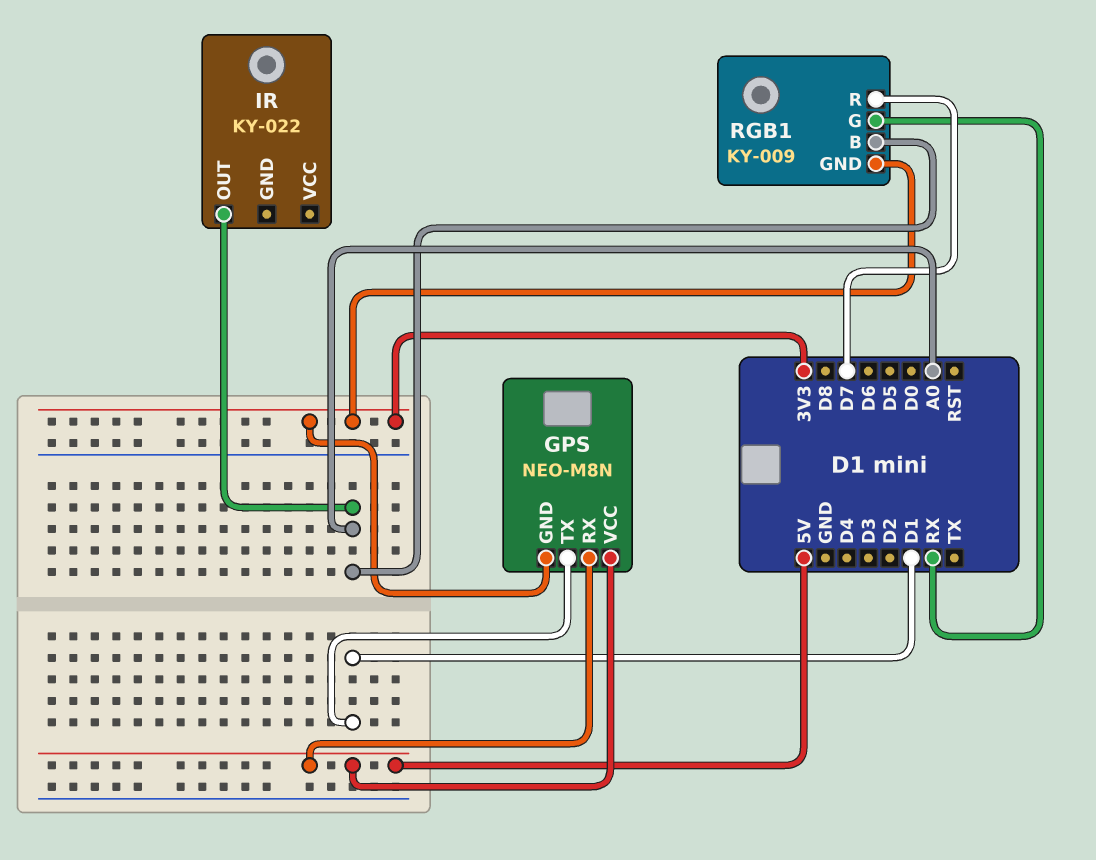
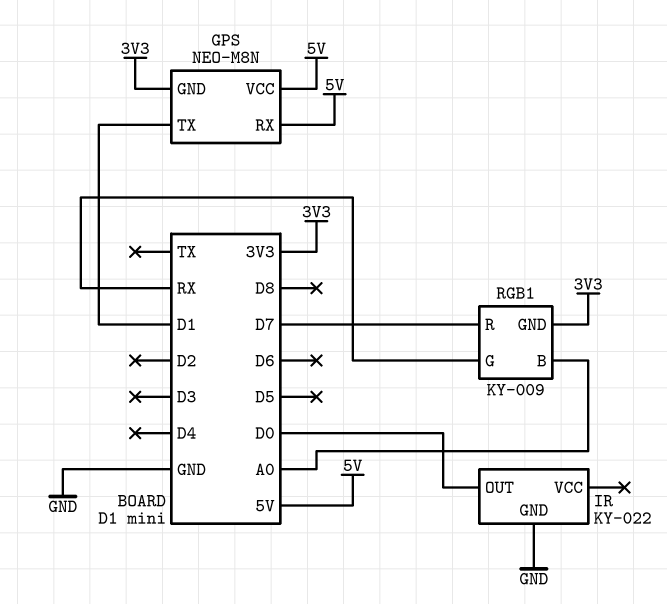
IR pin GND: none -> GND
IR pin OUT: A0 -> D0

